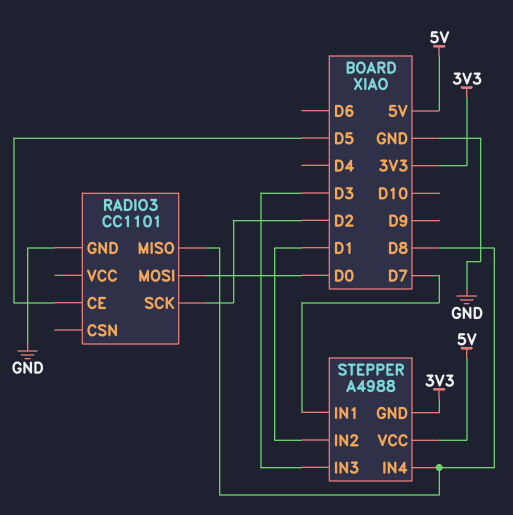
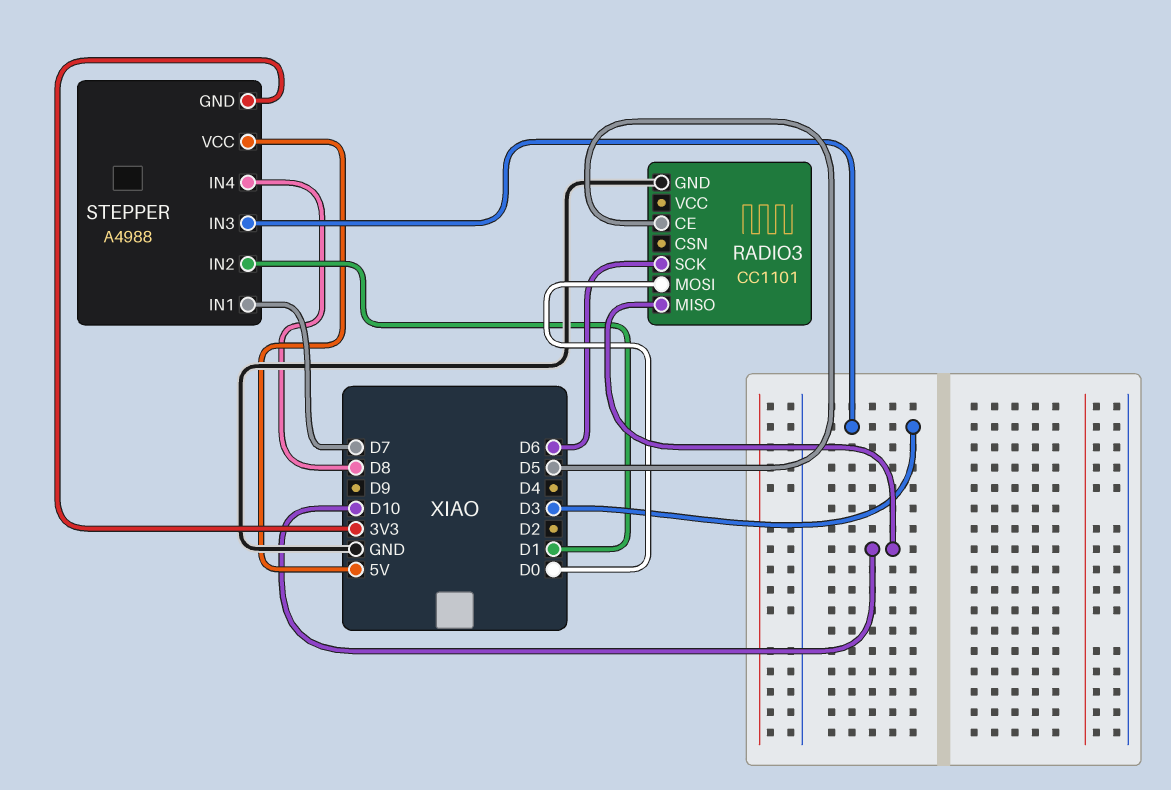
RADIO3 pin MISO: D8 -> D10
RADIO3 pin SCK: D2 -> D6

